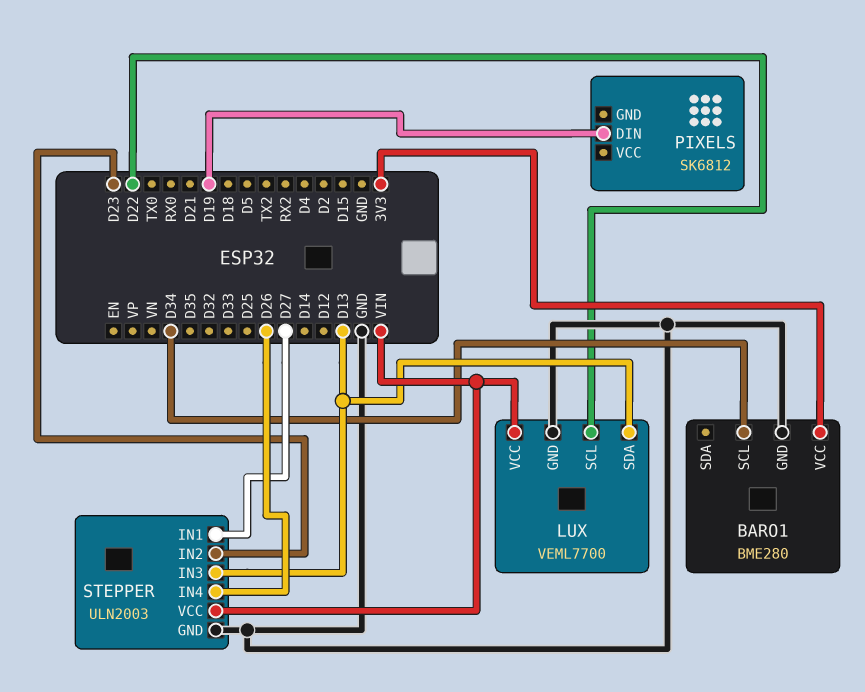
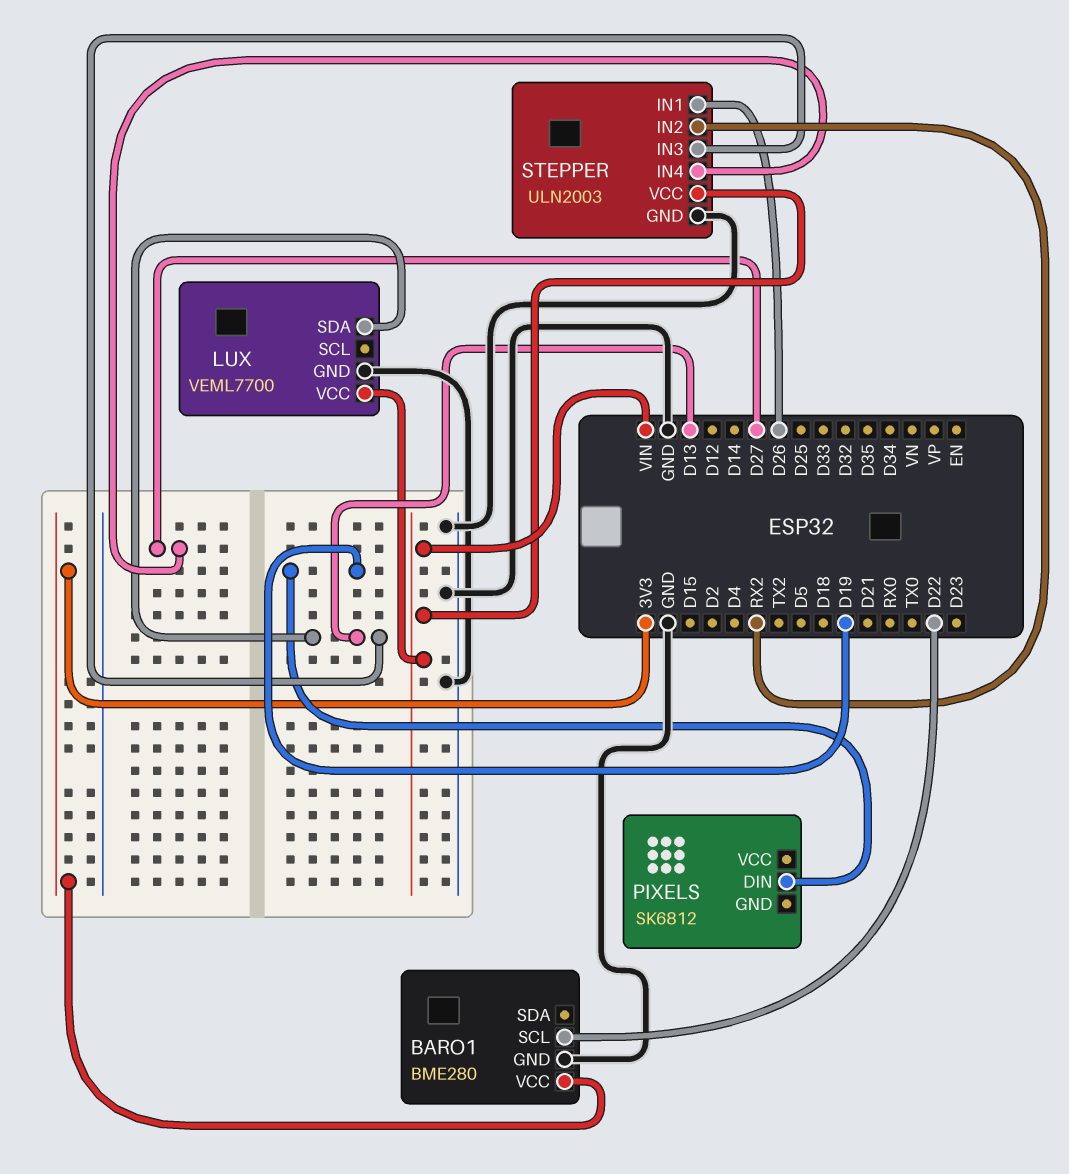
BARO1 pin SCL: D34 -> D22
LUX pin SCL: D22 -> none
STEPPER pin IN1: D27 -> D26
STEPPER pin IN2: D23 -> RX2
STEPPER pin IN4: D26 -> D27

